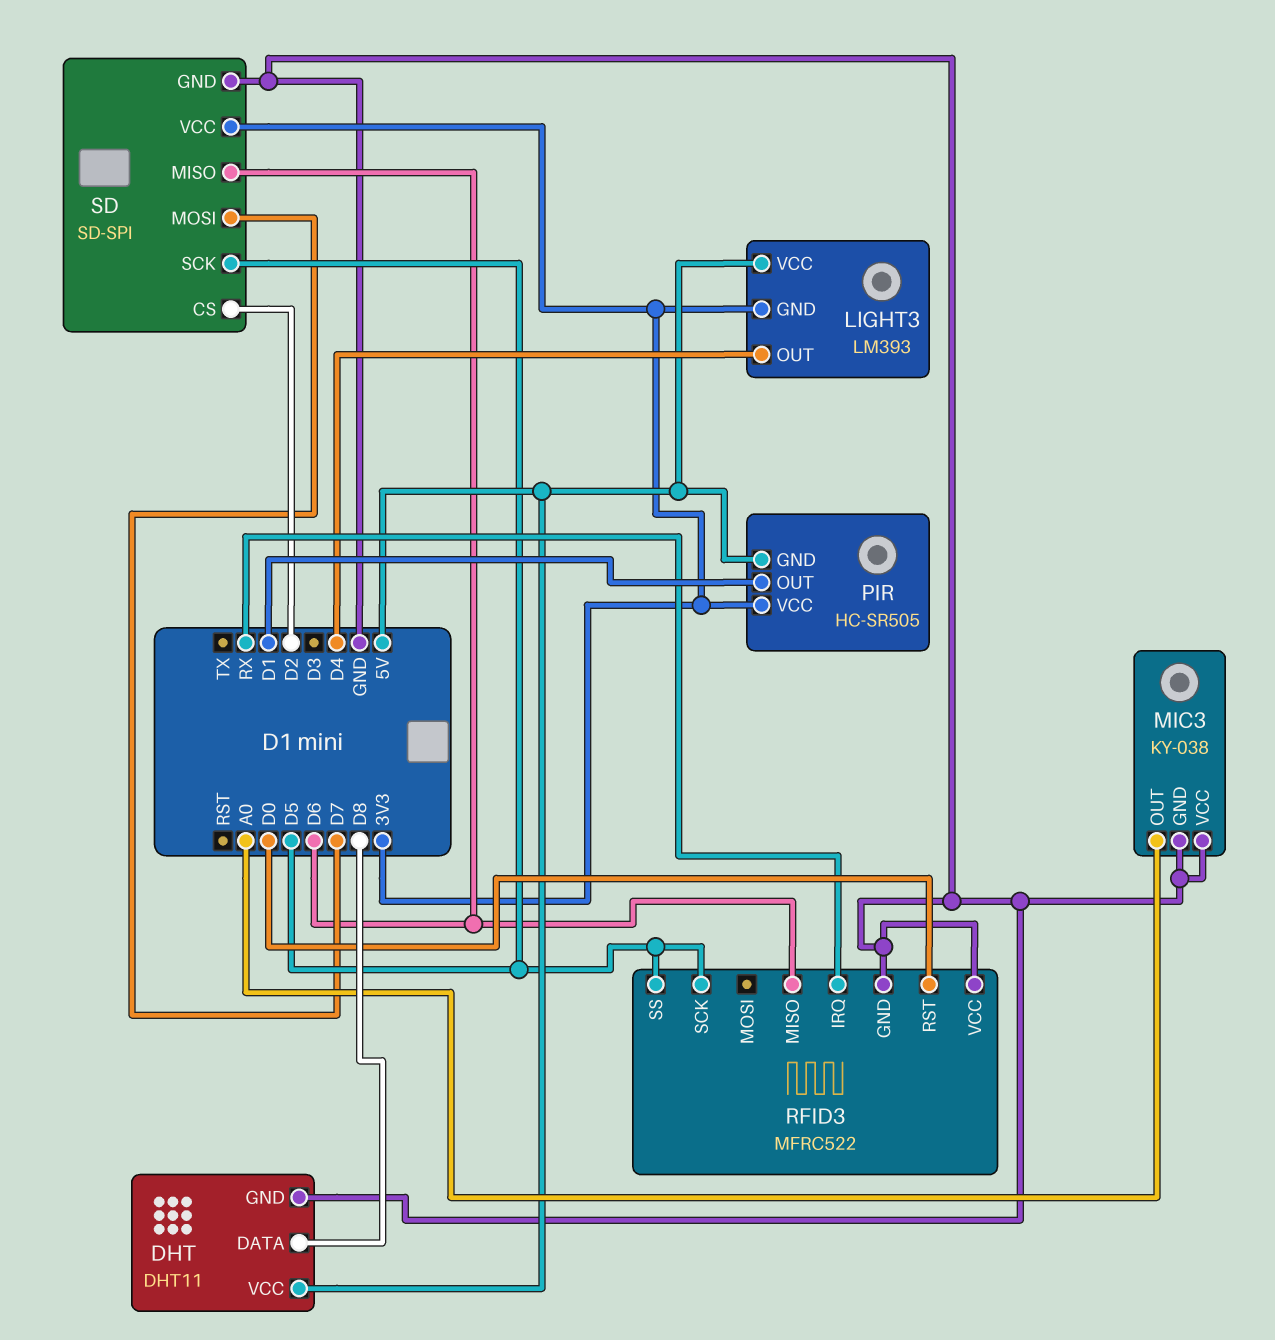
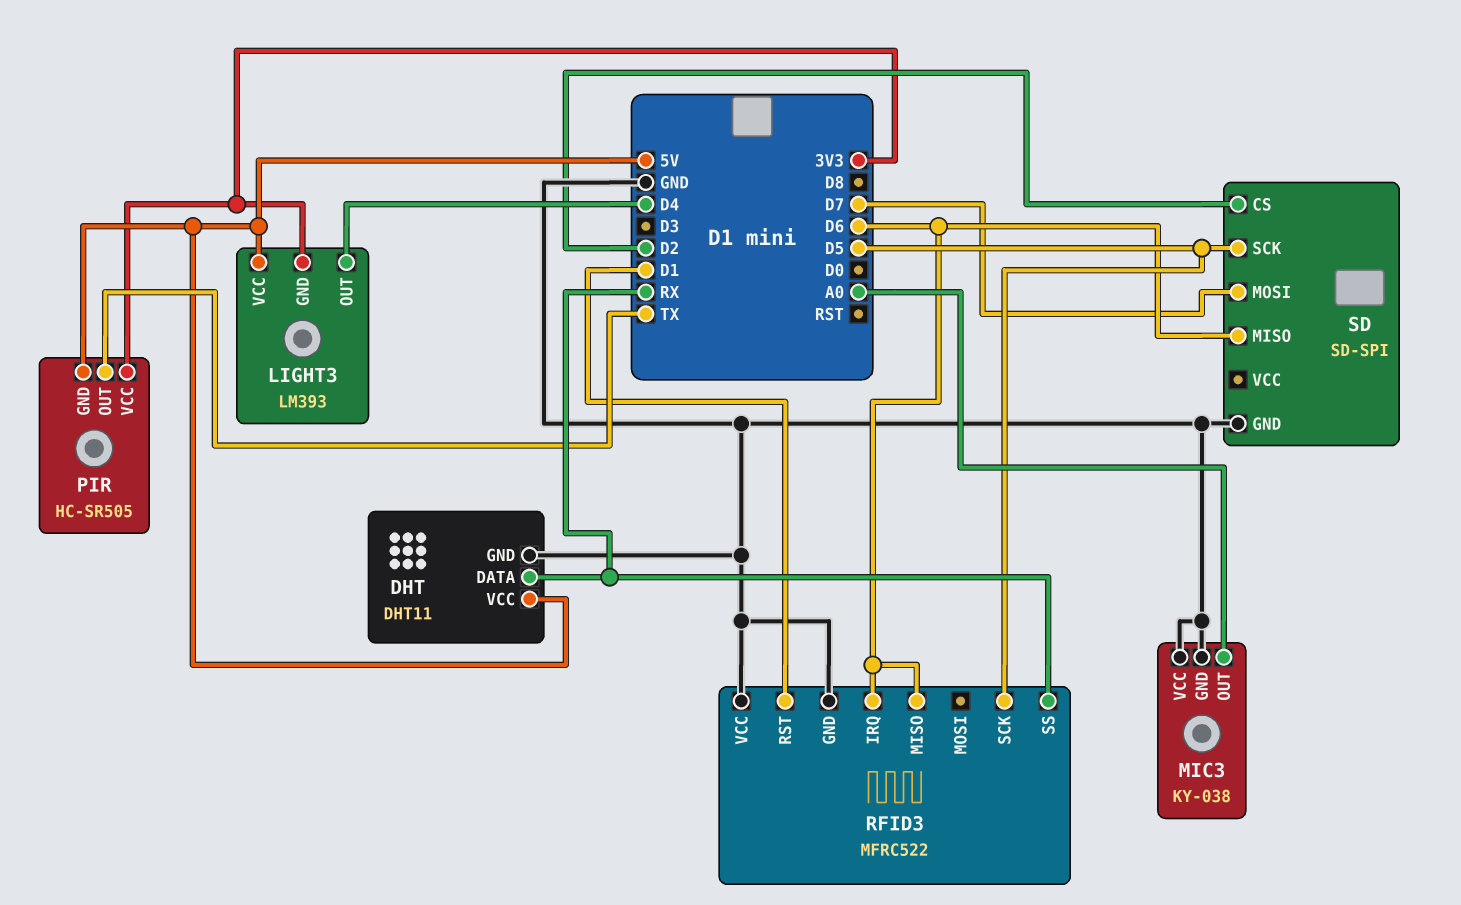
DHT pin DATA: D8 -> RX
PIR pin OUT: D1 -> TX
RFID3 pin IRQ: RX -> D6
RFID3 pin RST: D0 -> D1
RFID3 pin SS: D5 -> RX
SD pin VCC: 3V3 -> none

